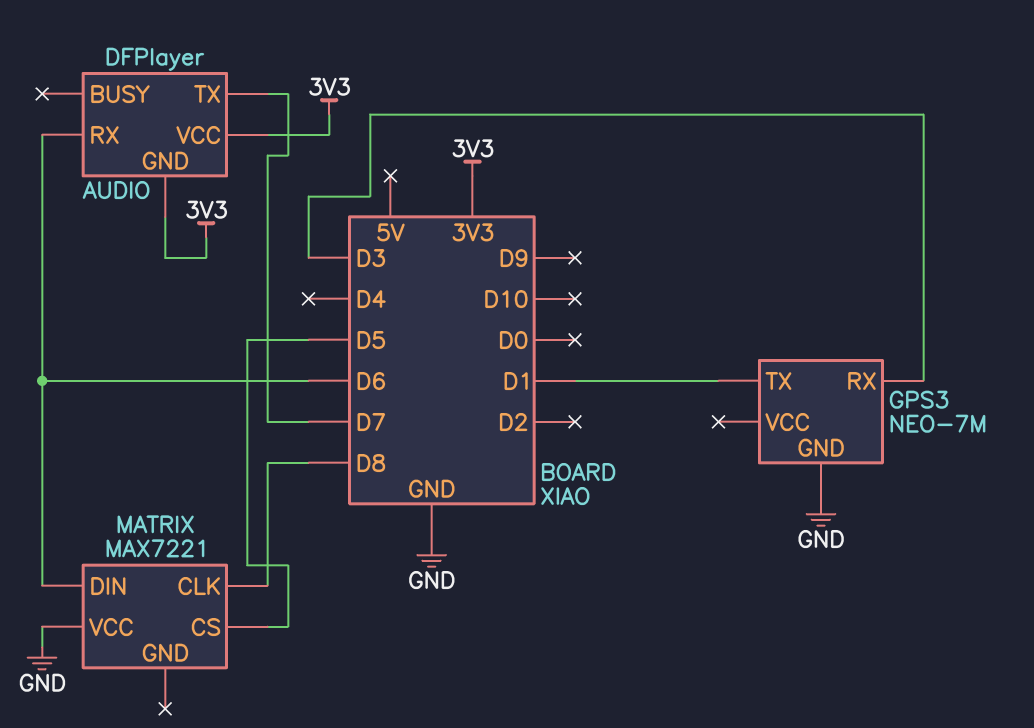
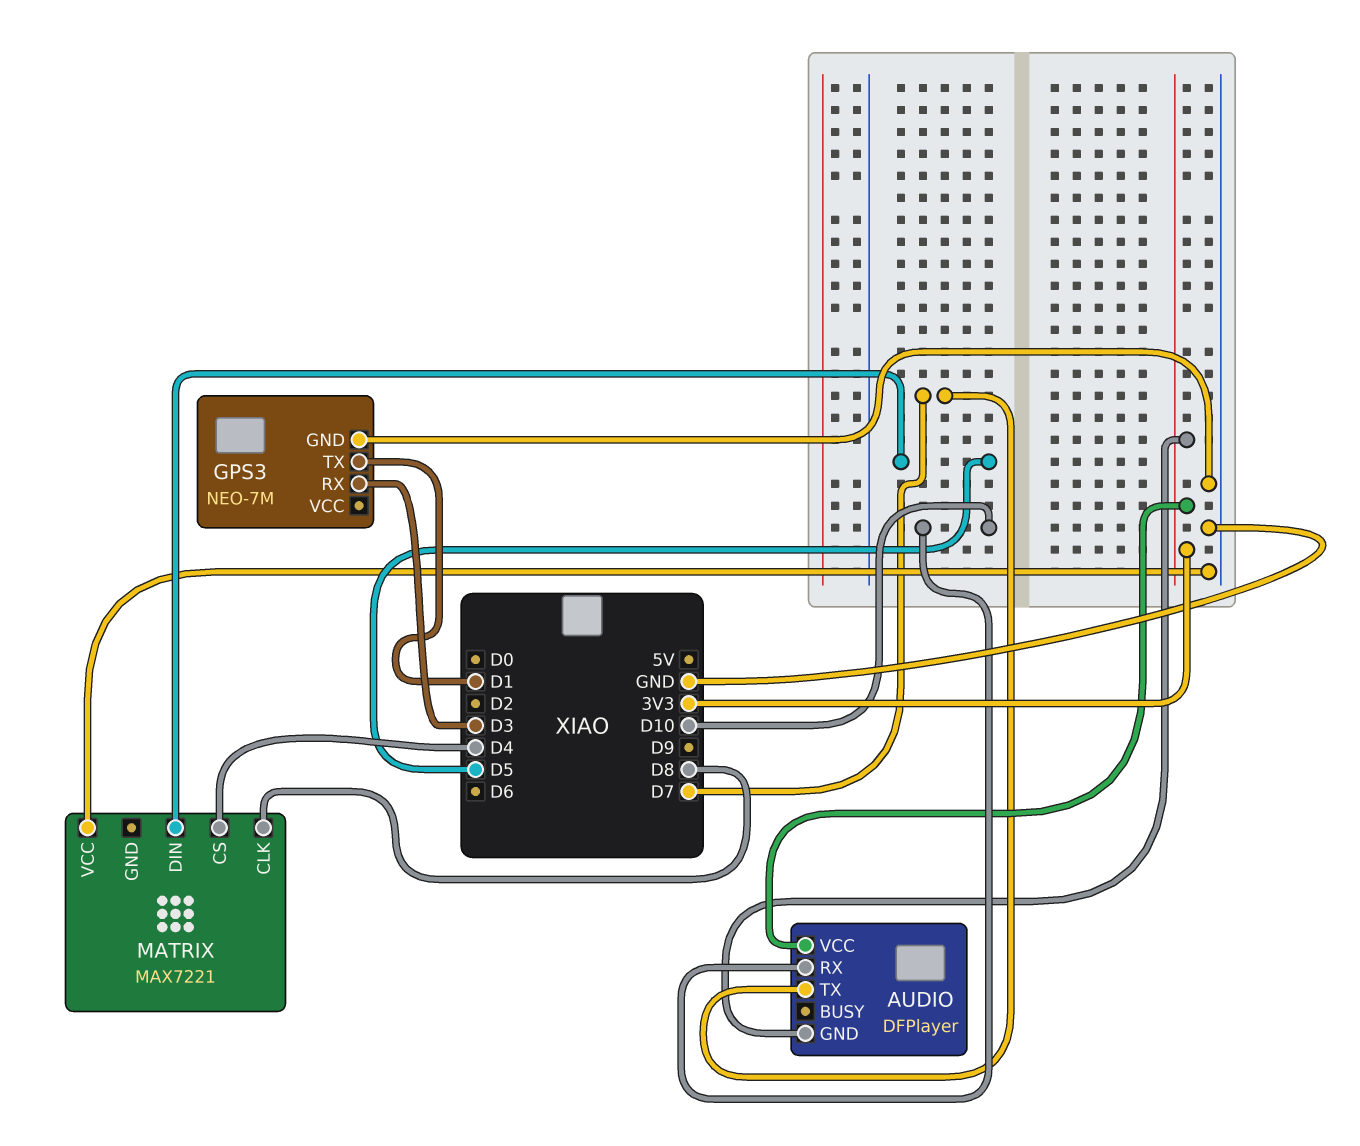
AUDIO pin RX: D6 -> D10
MATRIX pin CS: D5 -> D4
MATRIX pin DIN: D6 -> D5

